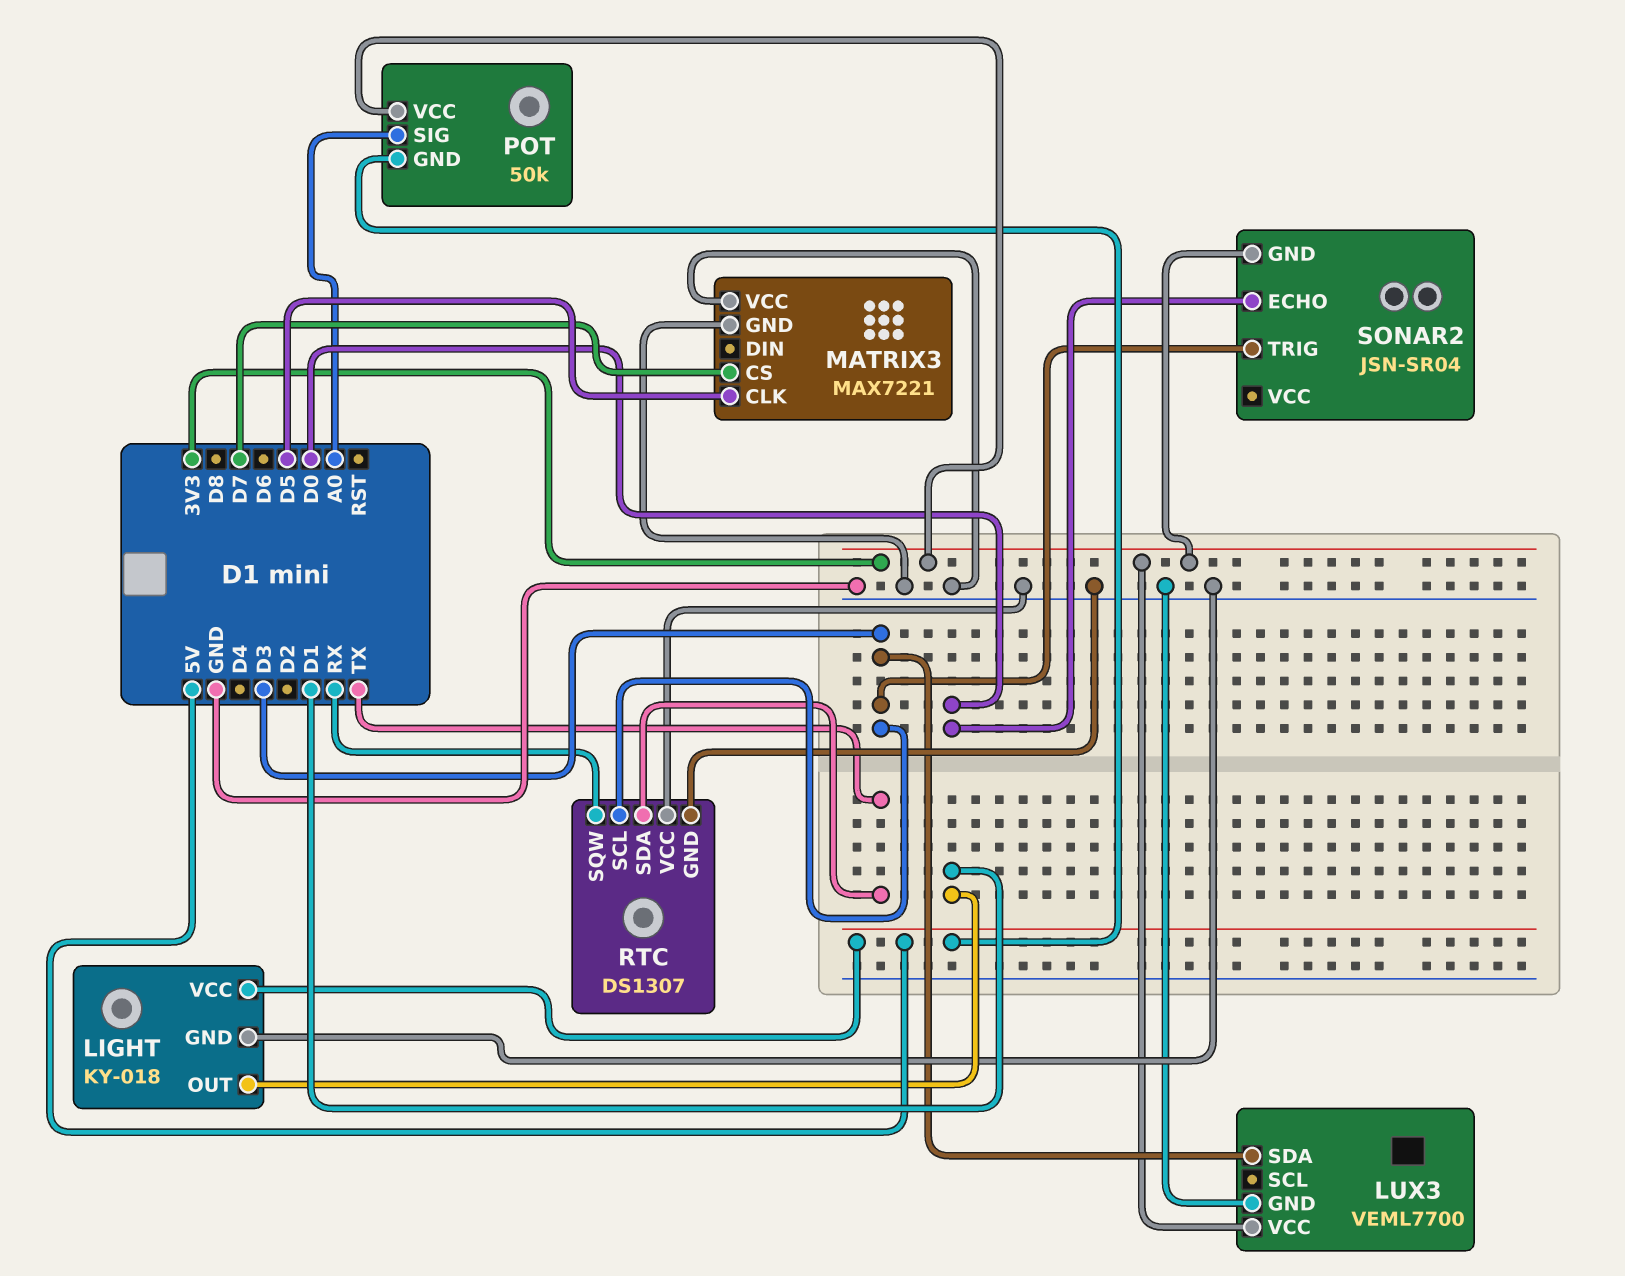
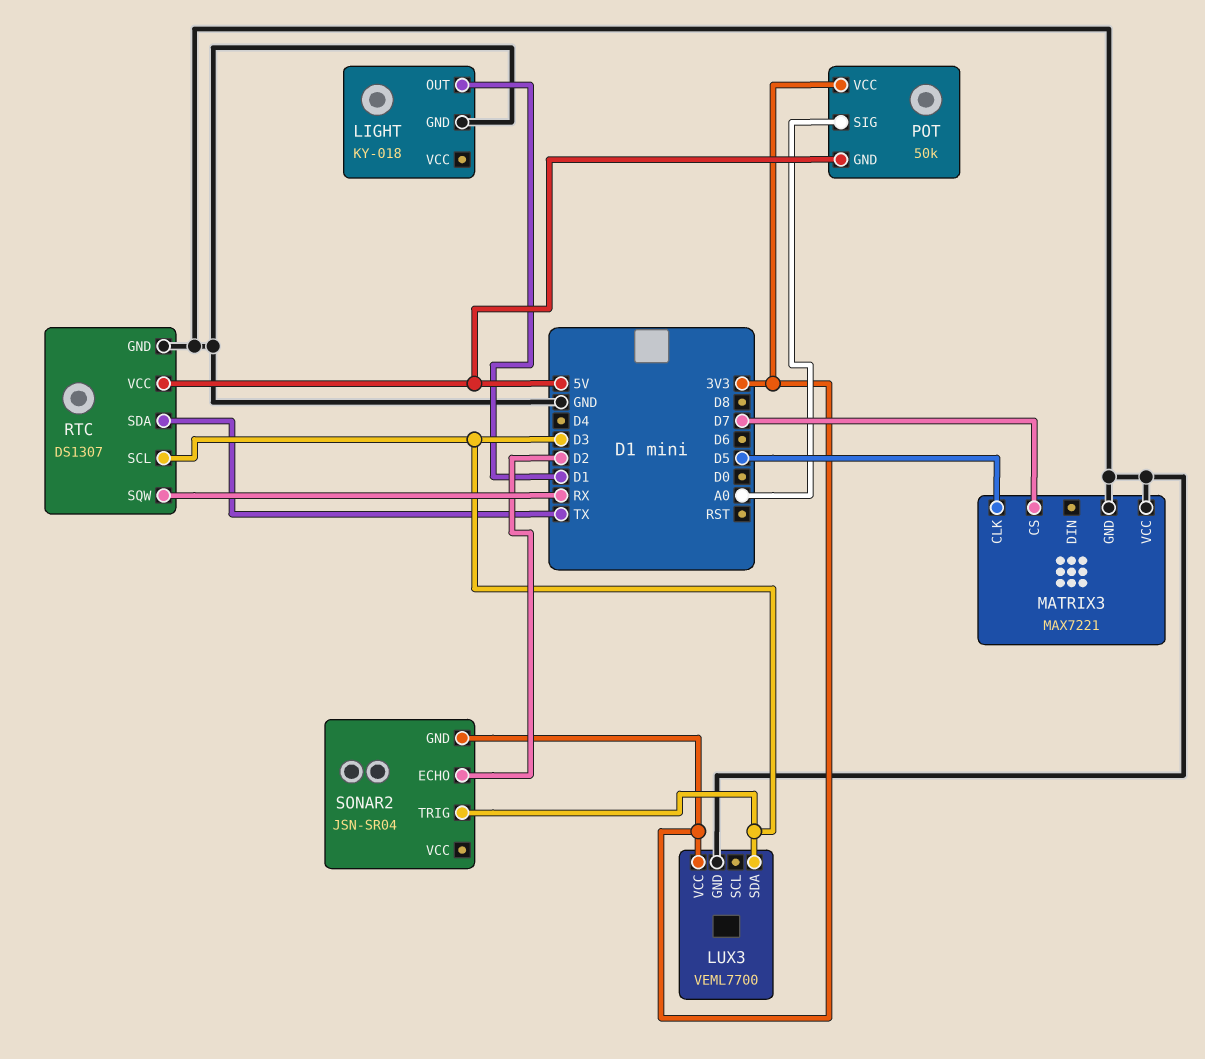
LIGHT pin VCC: 5V -> none
RTC pin VCC: GND -> 5V
SONAR2 pin ECHO: D0 -> D2

